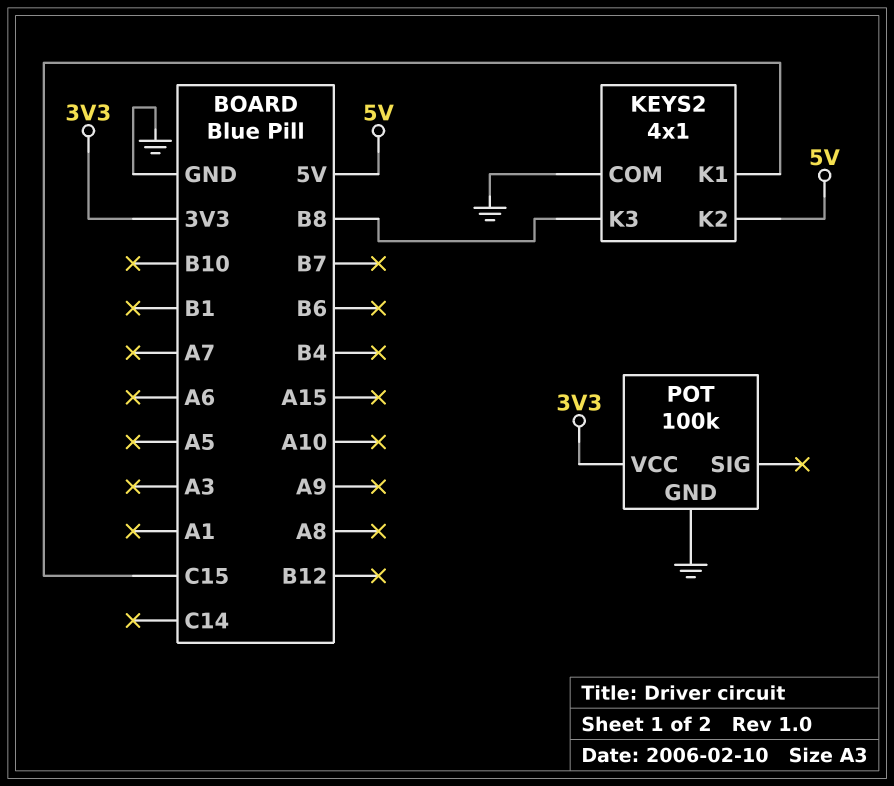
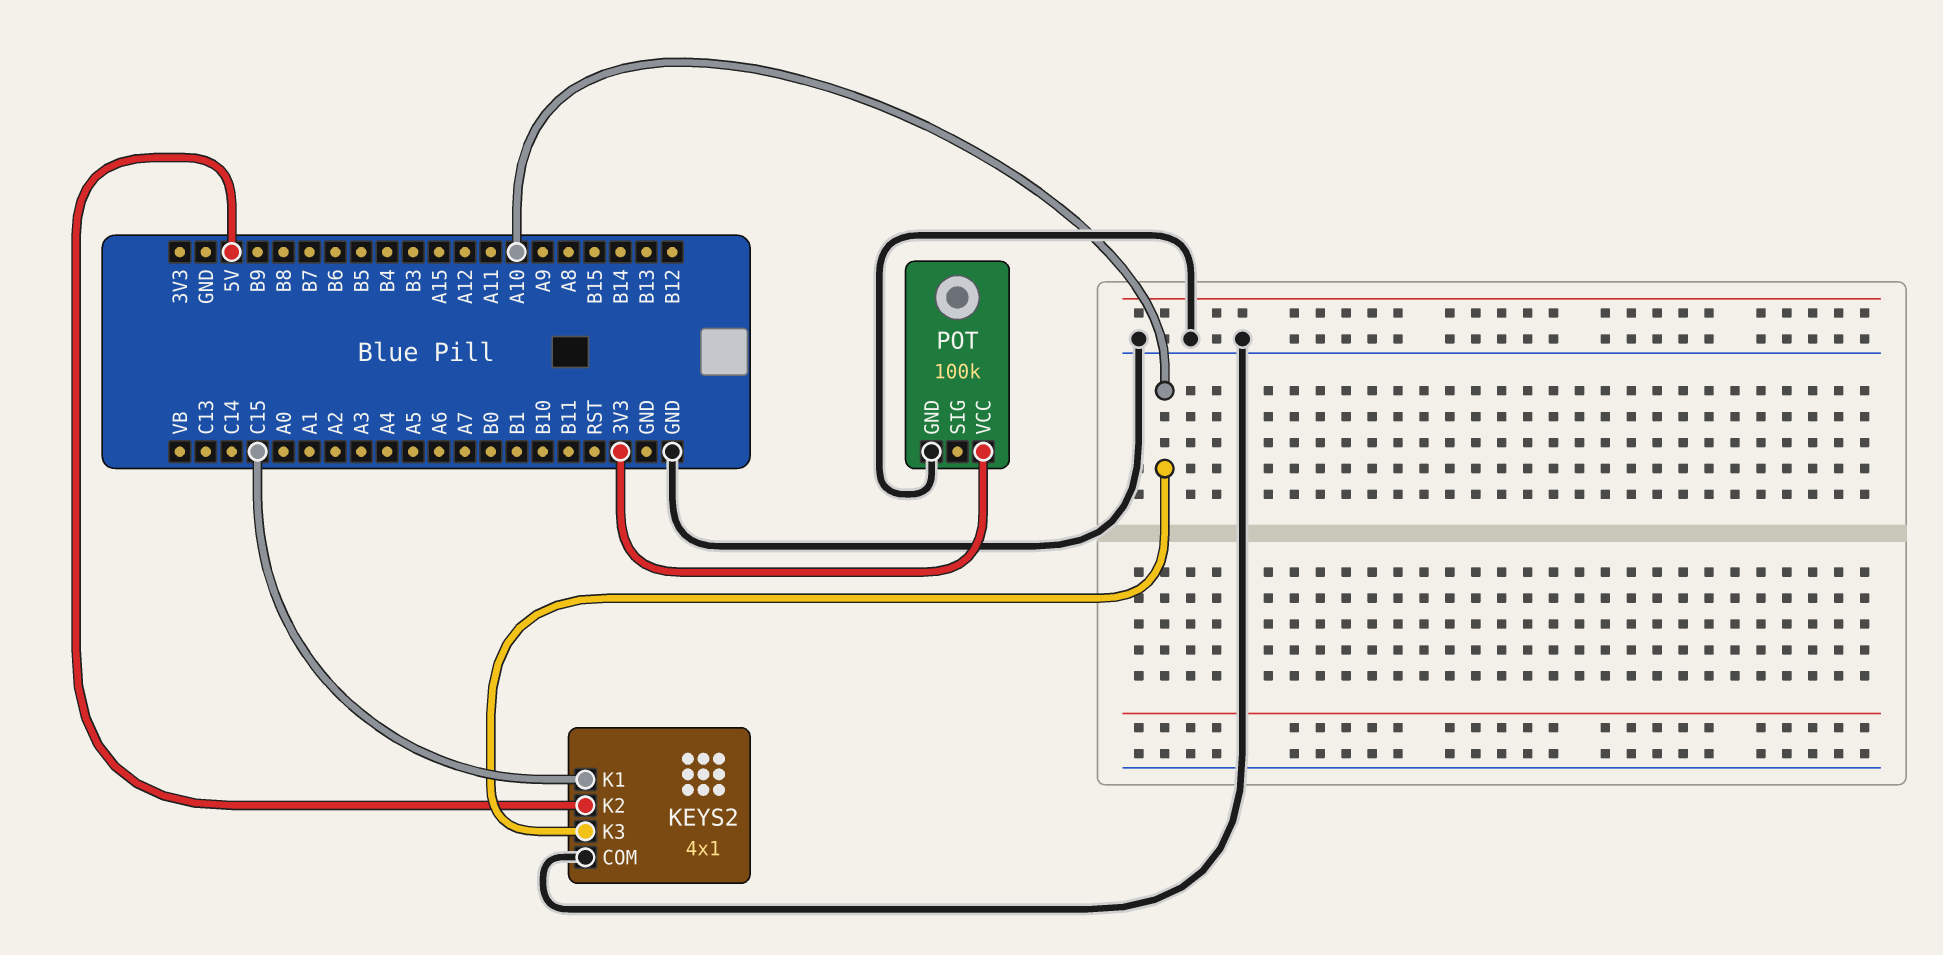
KEYS2 pin K3: B8 -> A10

